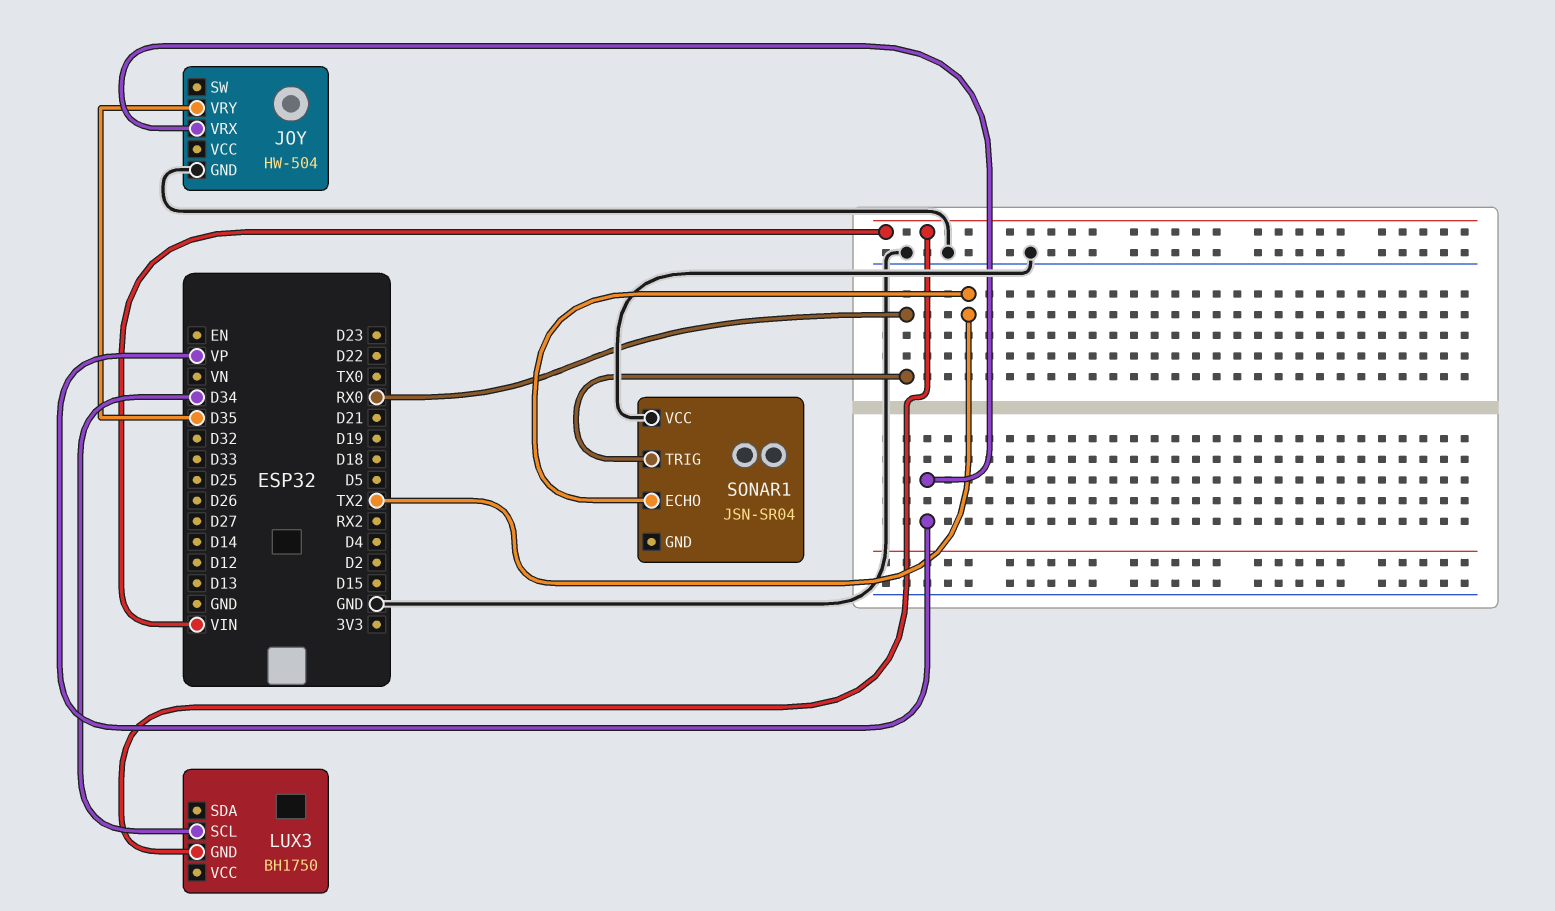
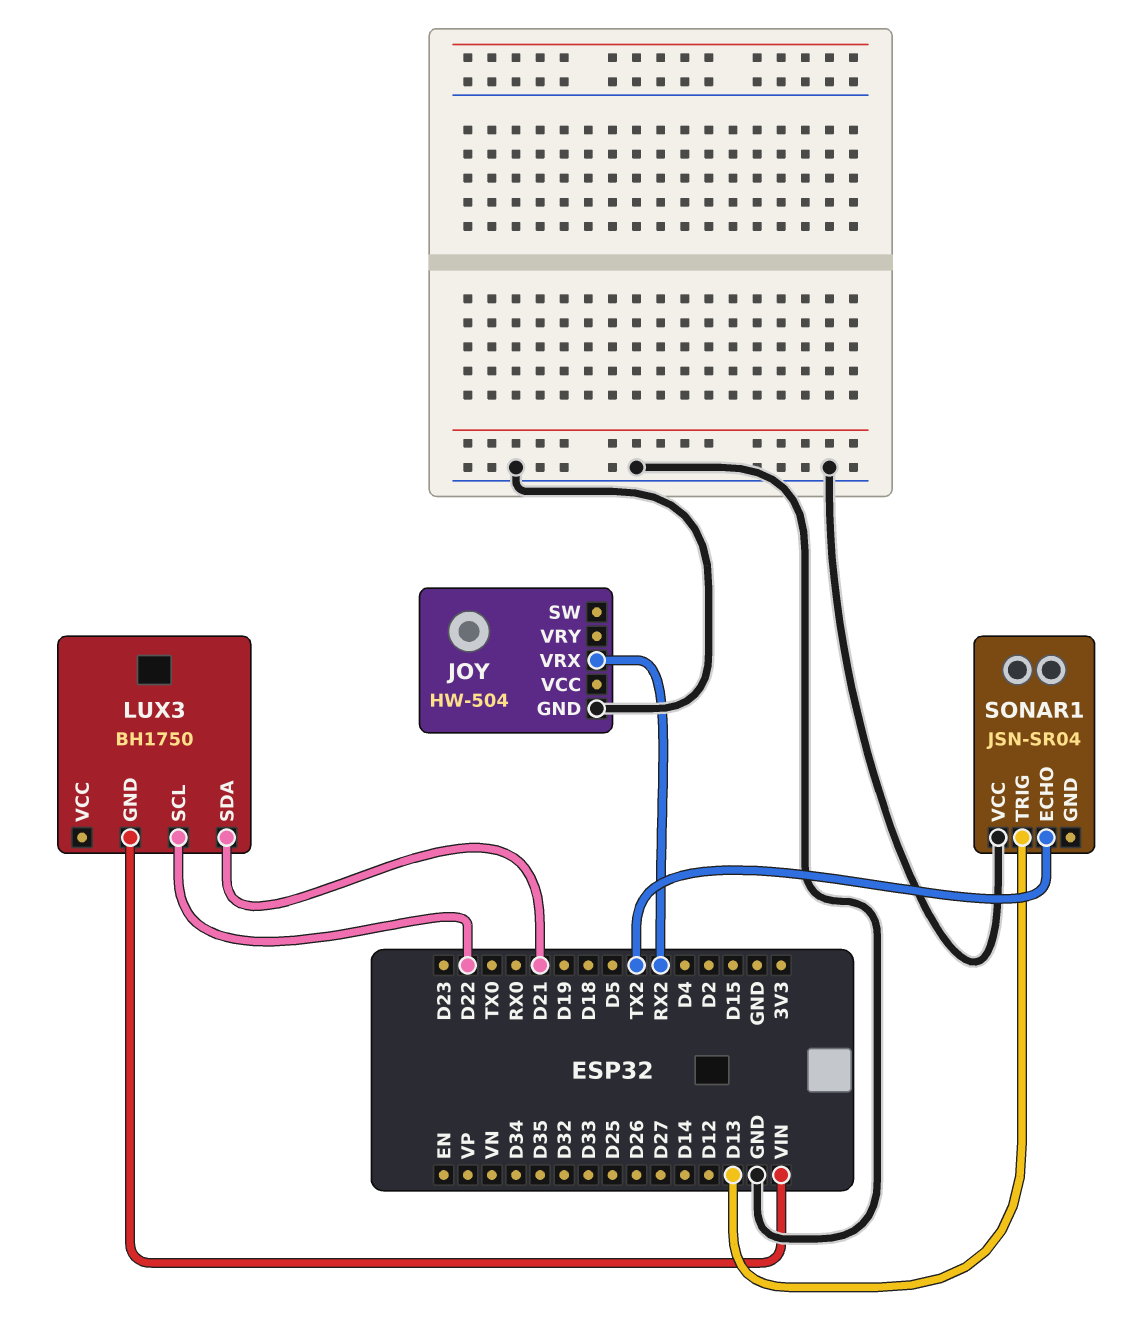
JOY pin VRX: VP -> RX2
JOY pin VRY: D35 -> none
LUX3 pin SCL: D34 -> D22
LUX3 pin SDA: none -> D21
SONAR1 pin TRIG: RX0 -> D13

